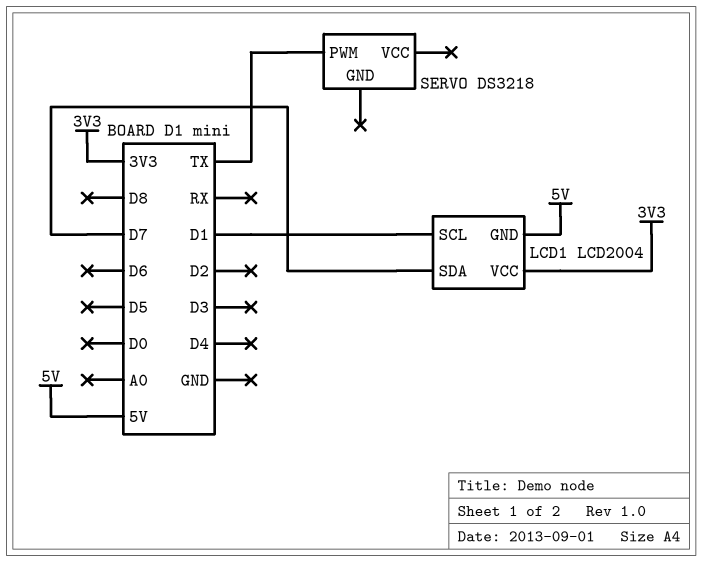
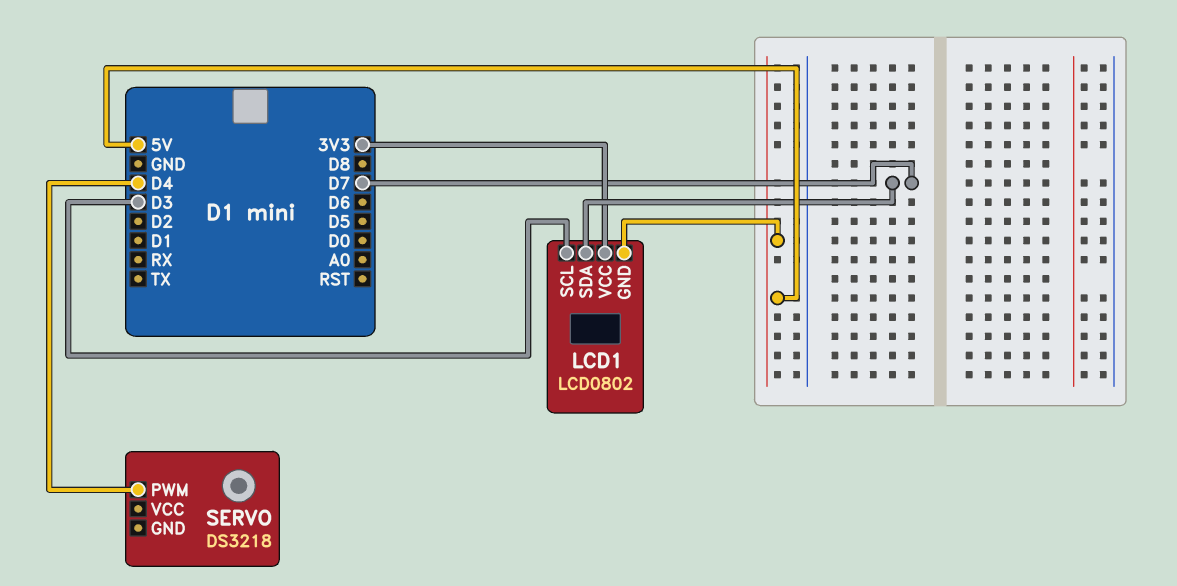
LCD1: LCD2004 -> LCD0802
LCD1 pin SCL: D1 -> D3
SERVO pin PWM: TX -> D4

